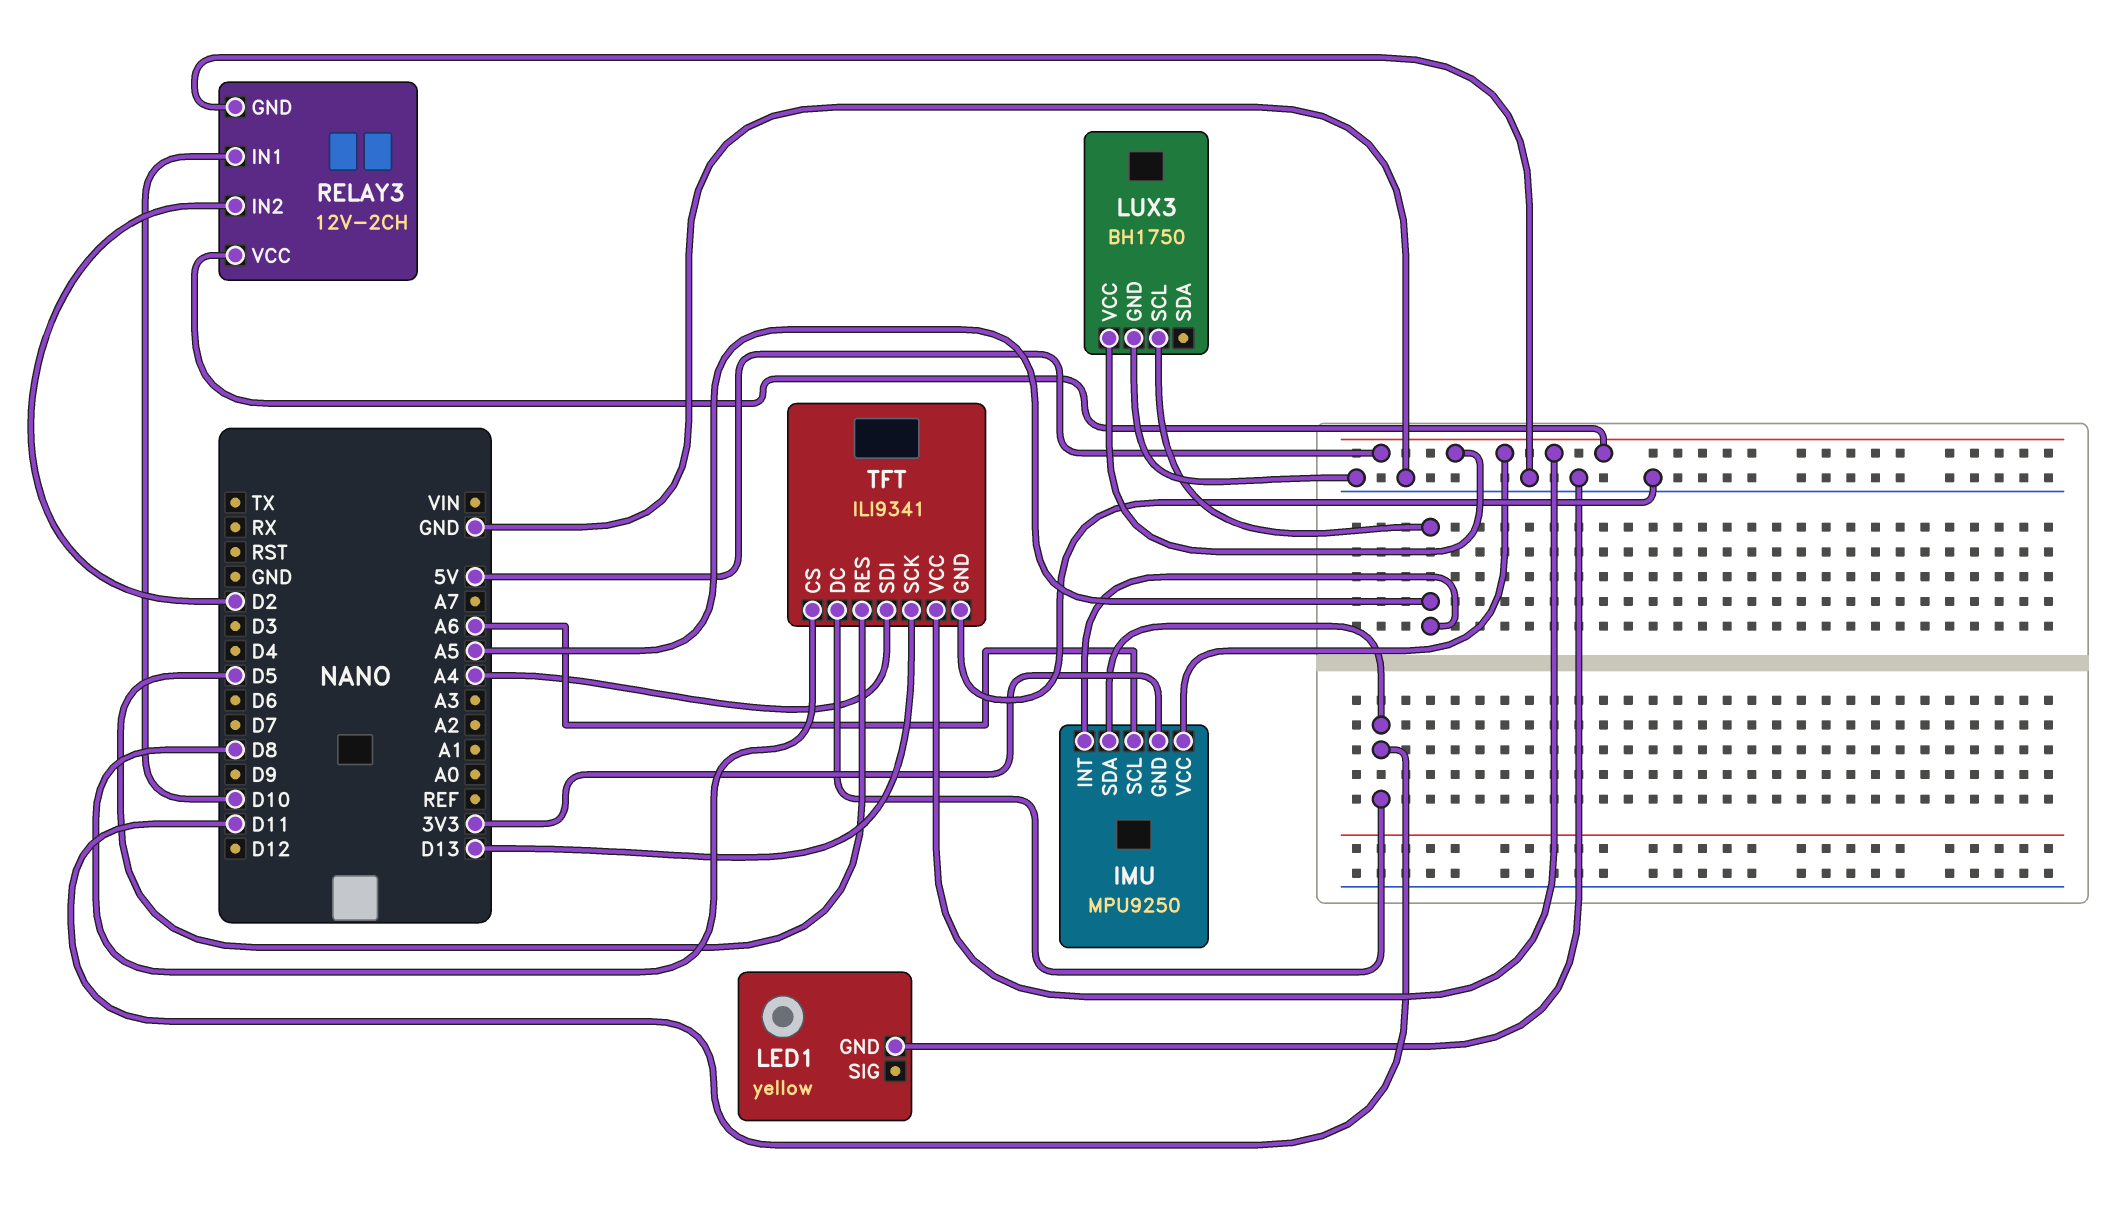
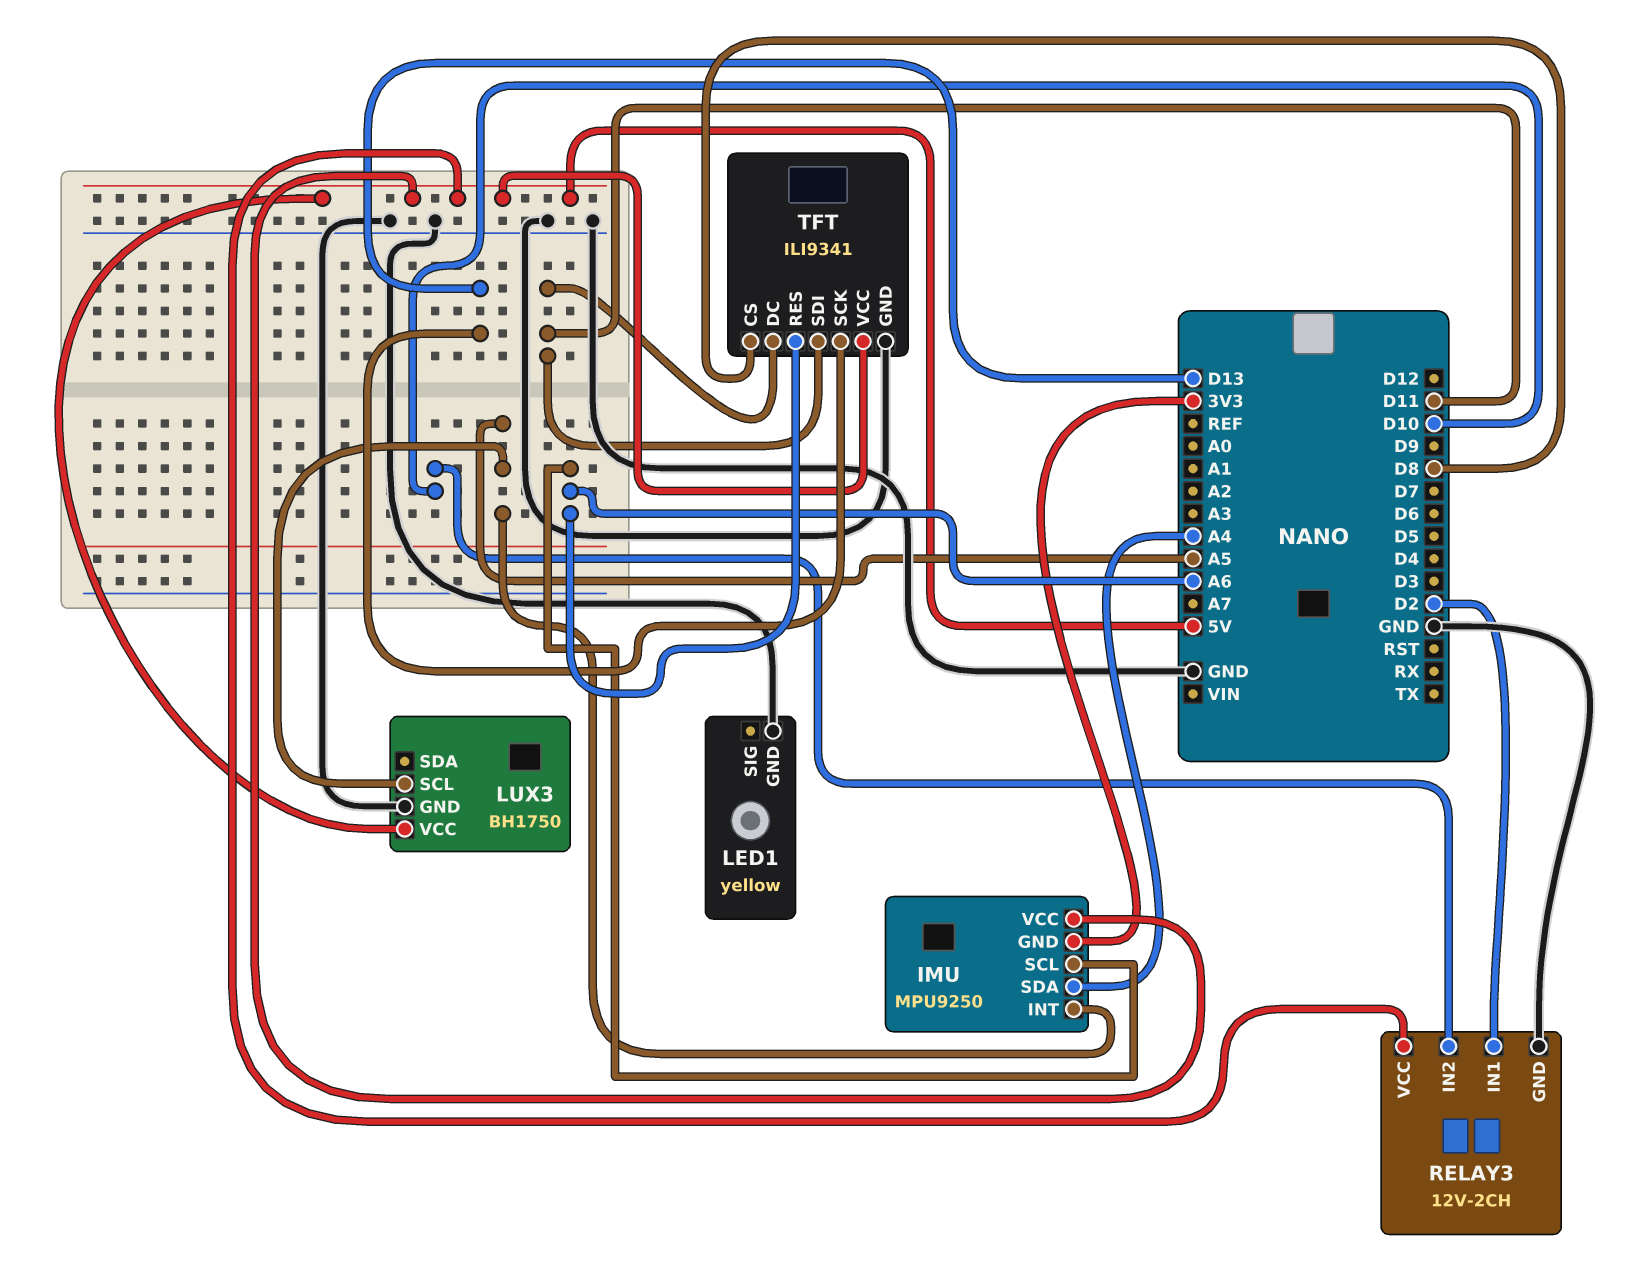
IMU pin SDA: D11 -> A4
RELAY3 pin IN1: D10 -> D2
RELAY3 pin IN2: D2 -> D10
TFT pin RES: D5 -> A6
TFT pin SDI: A4 -> D11

